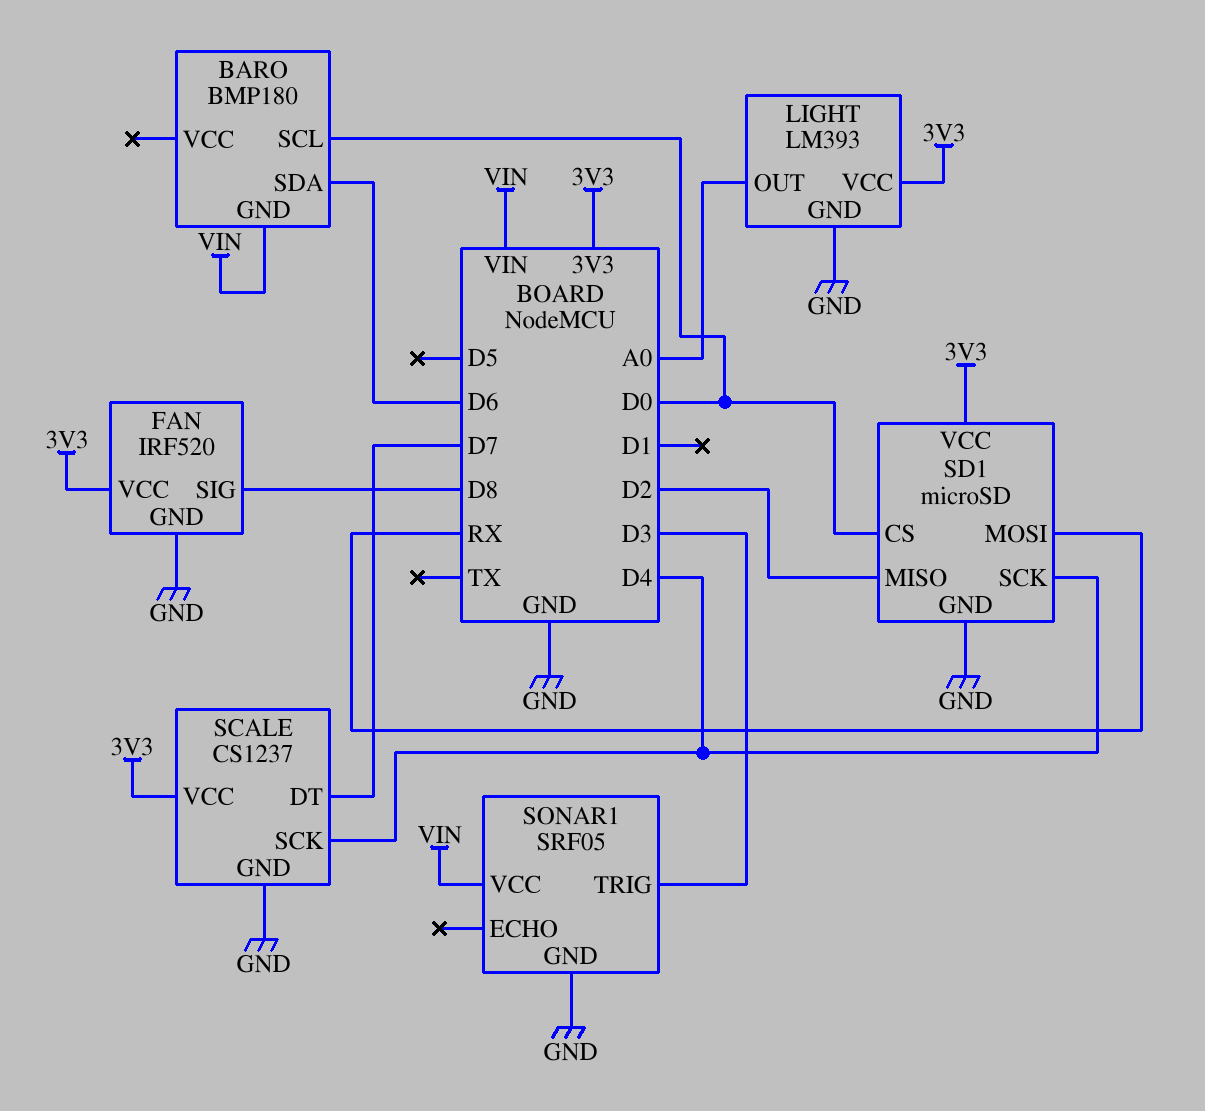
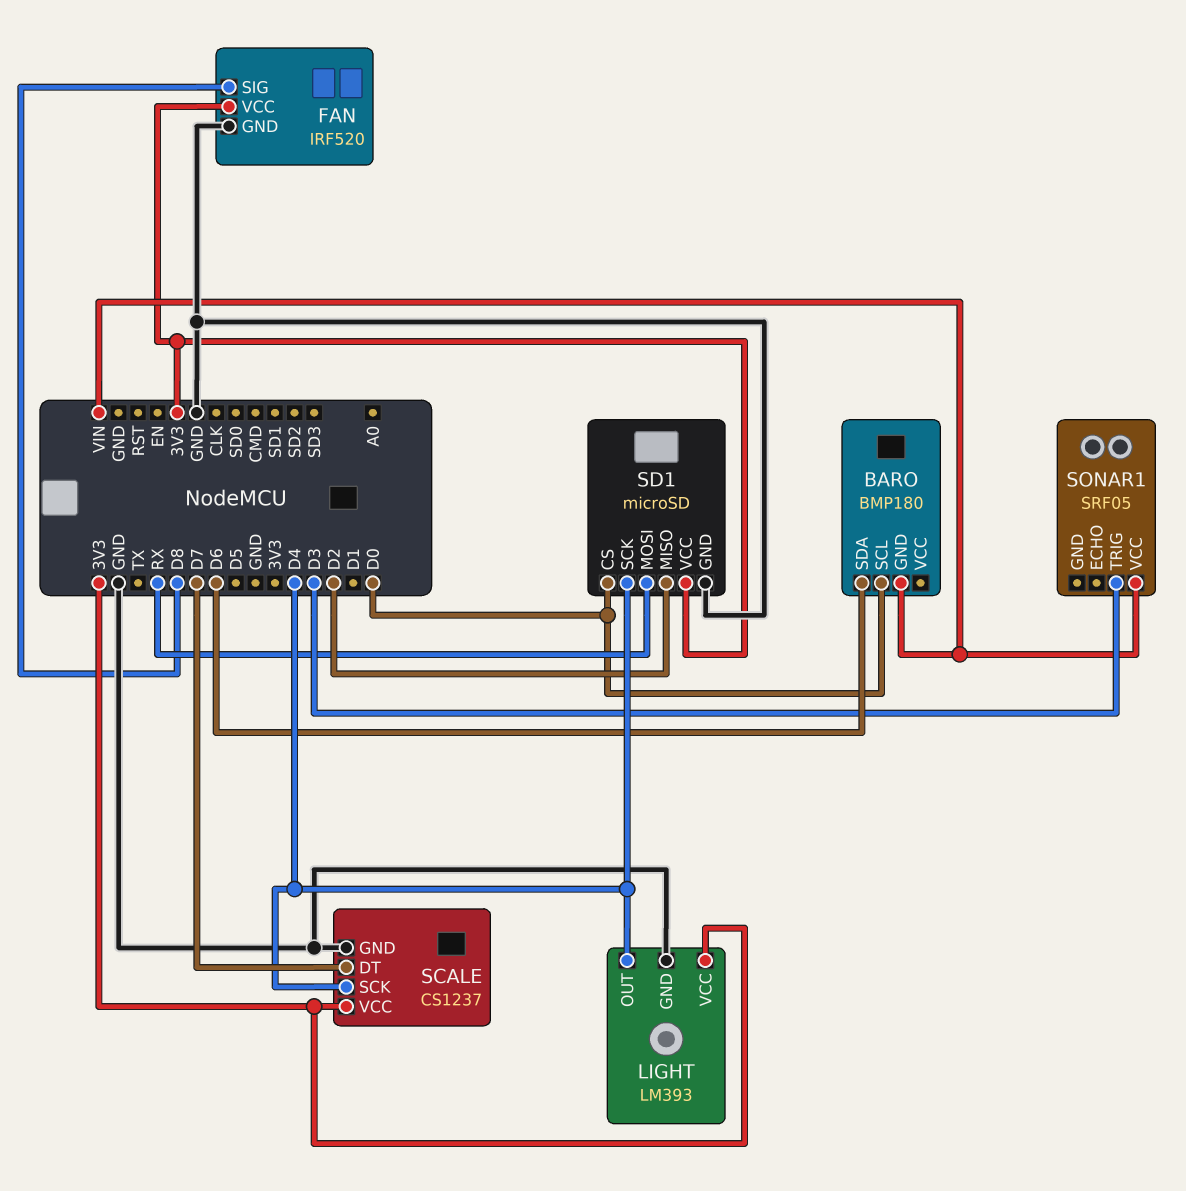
LIGHT pin OUT: A0 -> D4
SONAR1 pin GND: GND -> none

